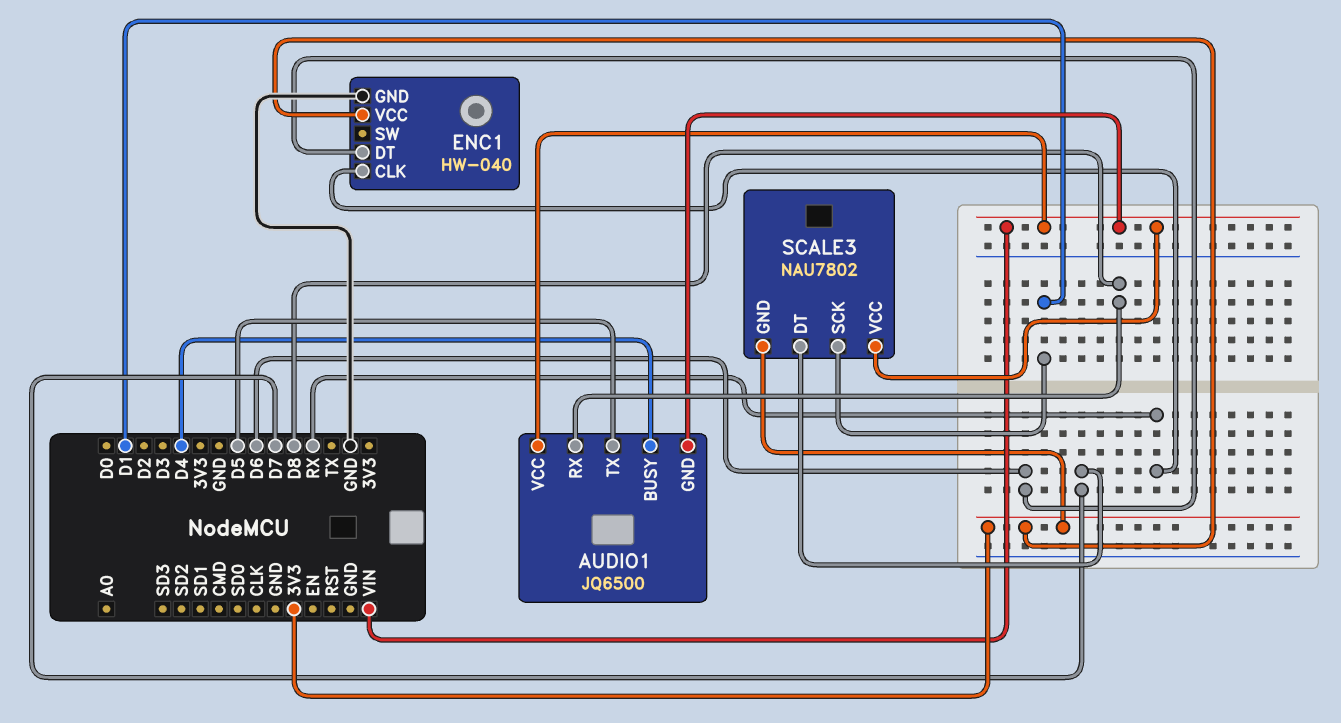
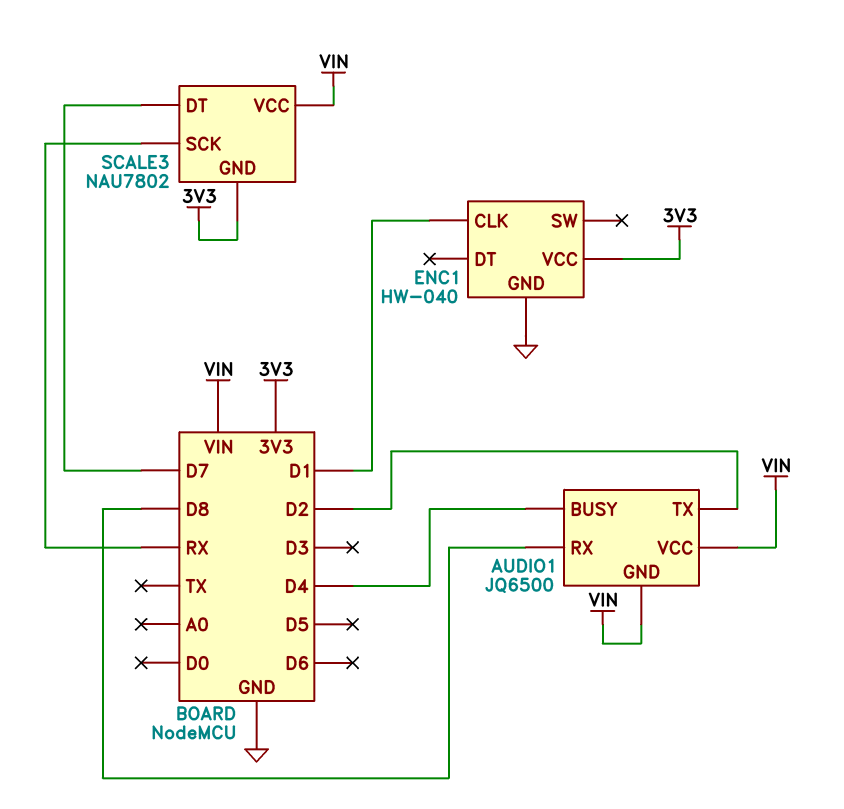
AUDIO1 pin TX: D5 -> D2
ENC1 pin CLK: RX -> D1
ENC1 pin DT: D6 -> none
SCALE3 pin SCK: D1 -> RX

